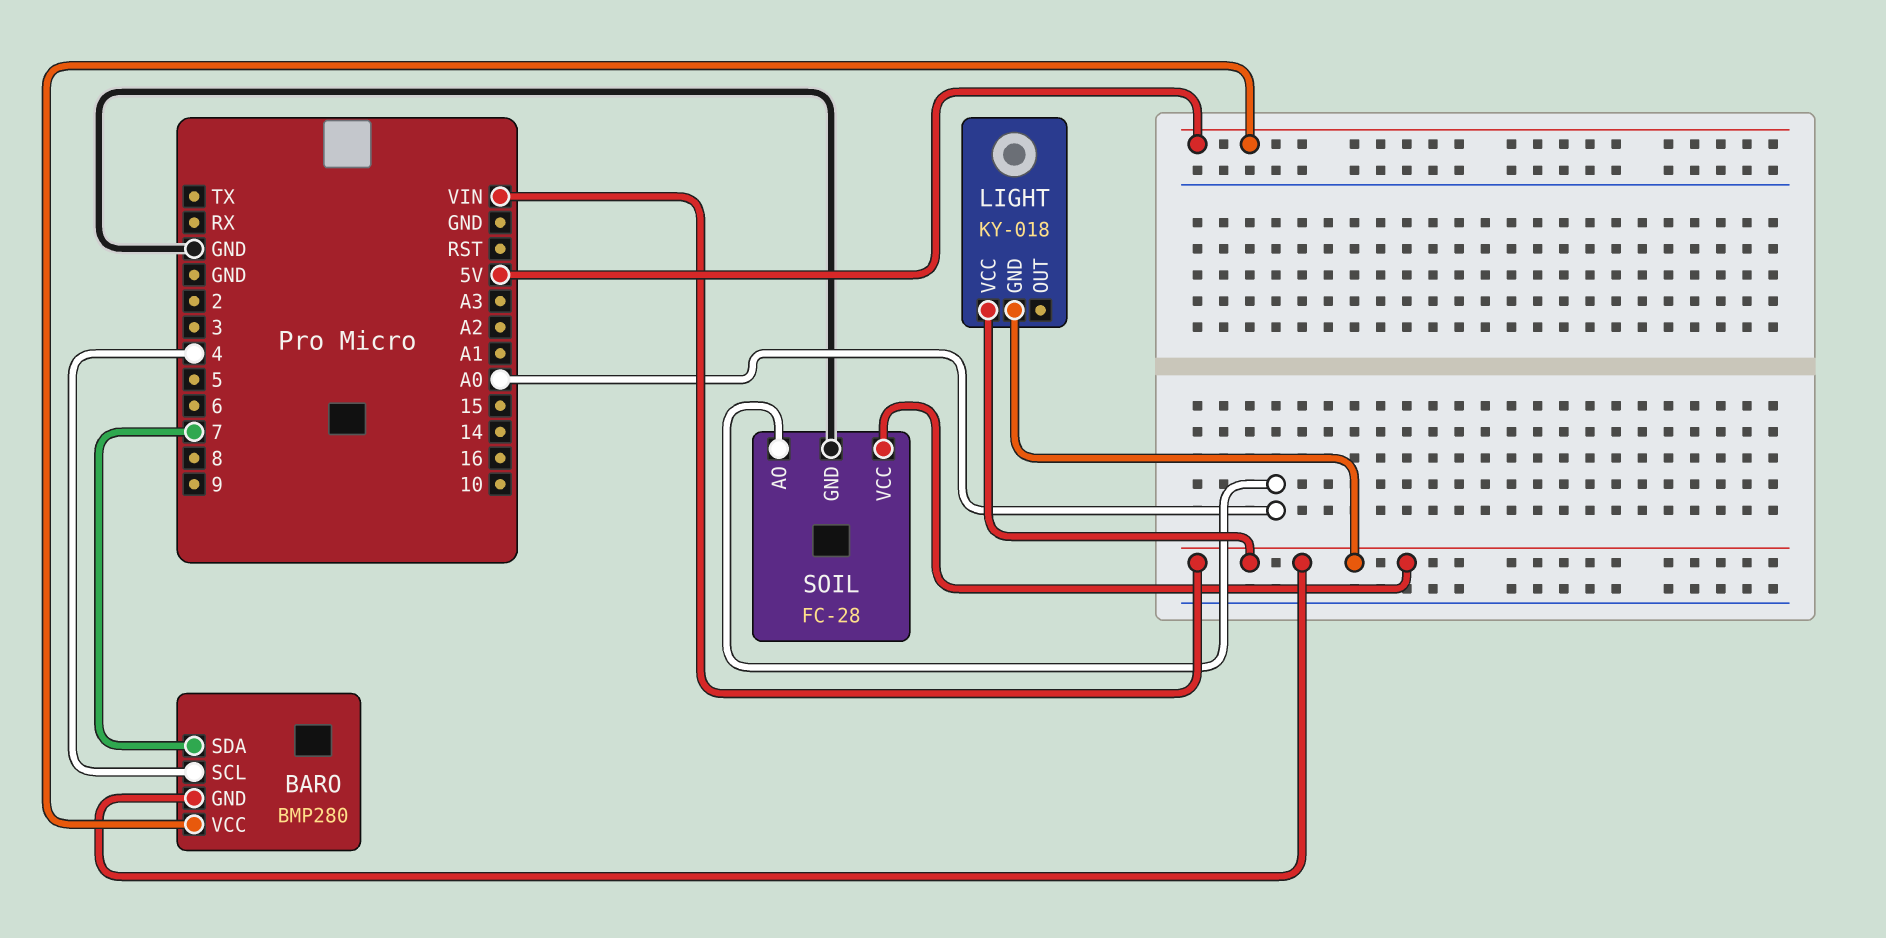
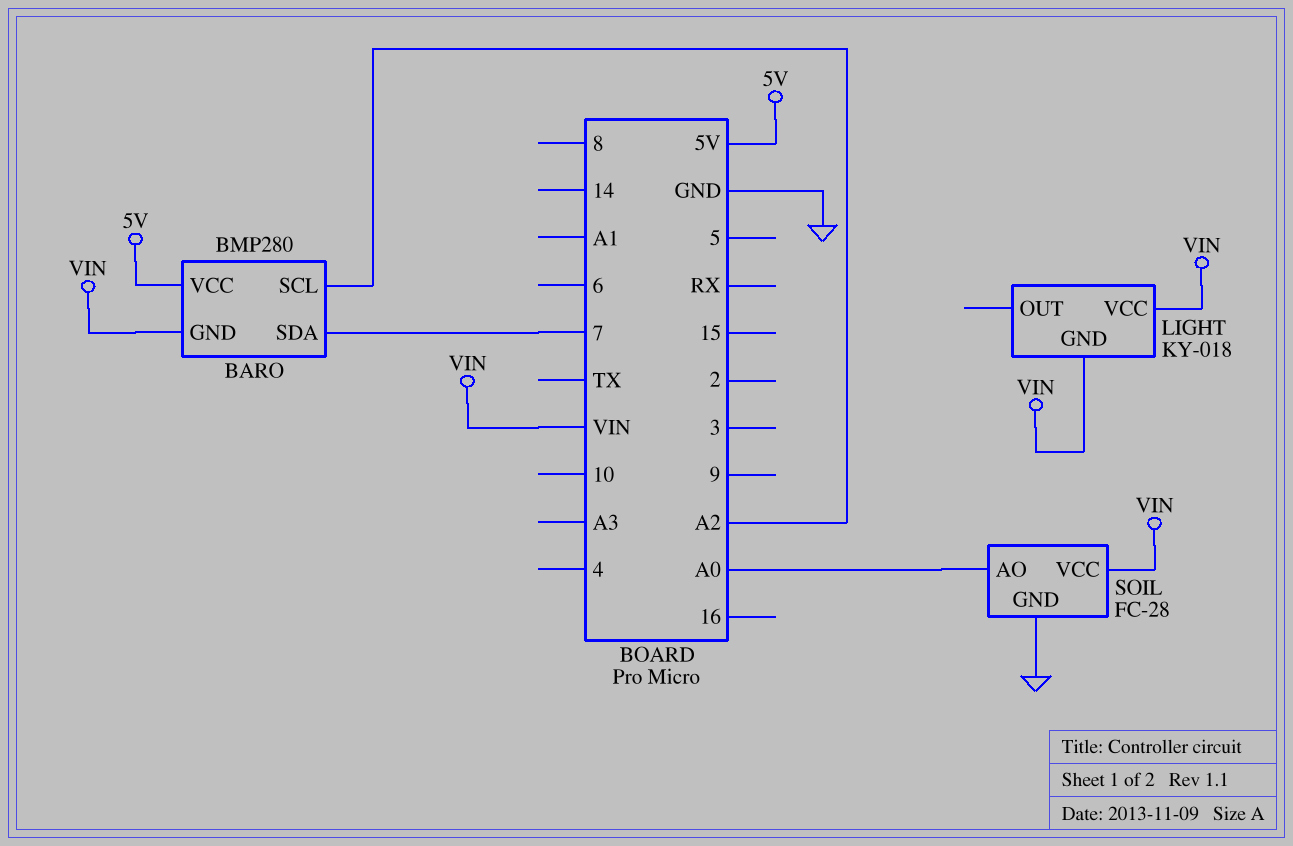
BARO pin SCL: 4 -> A2

